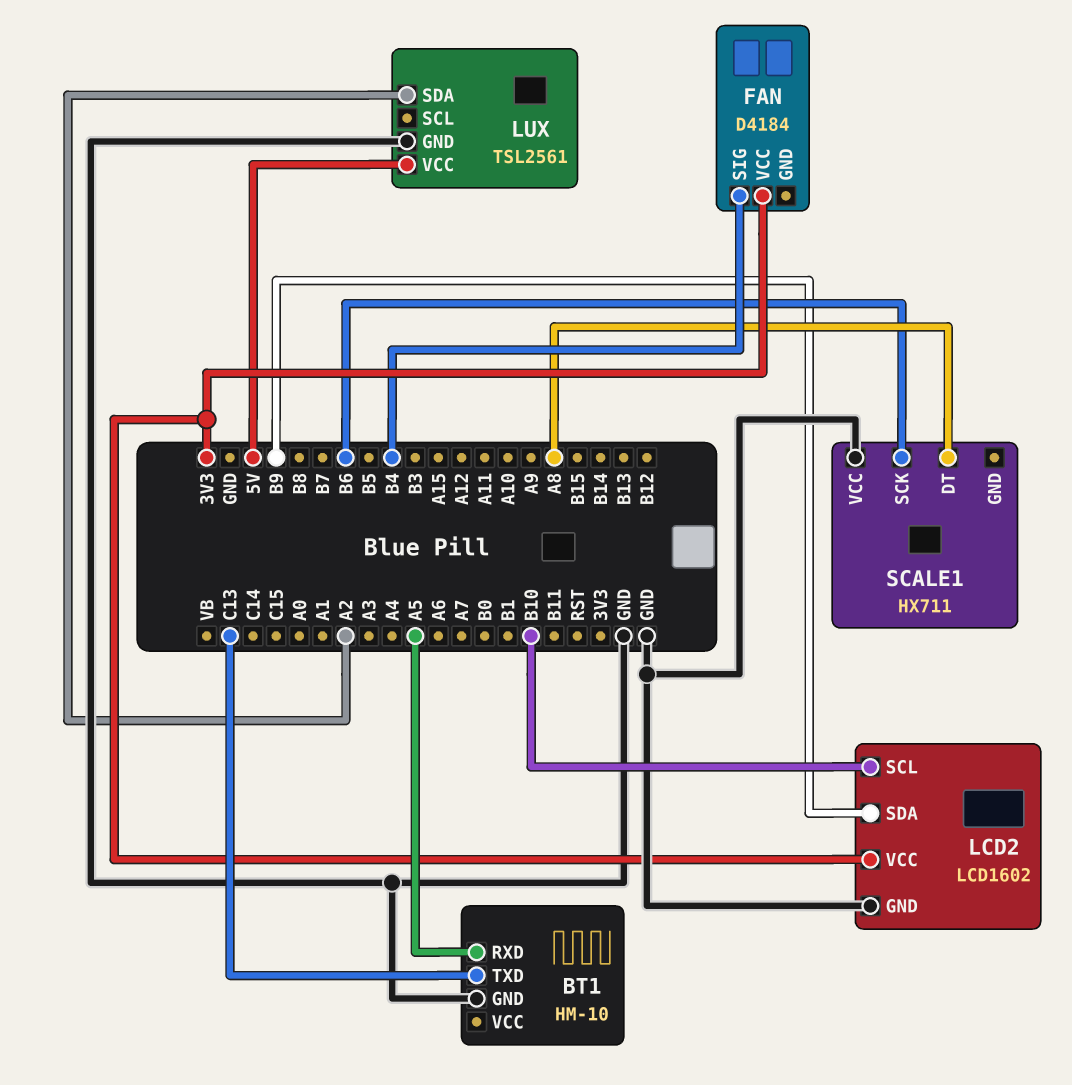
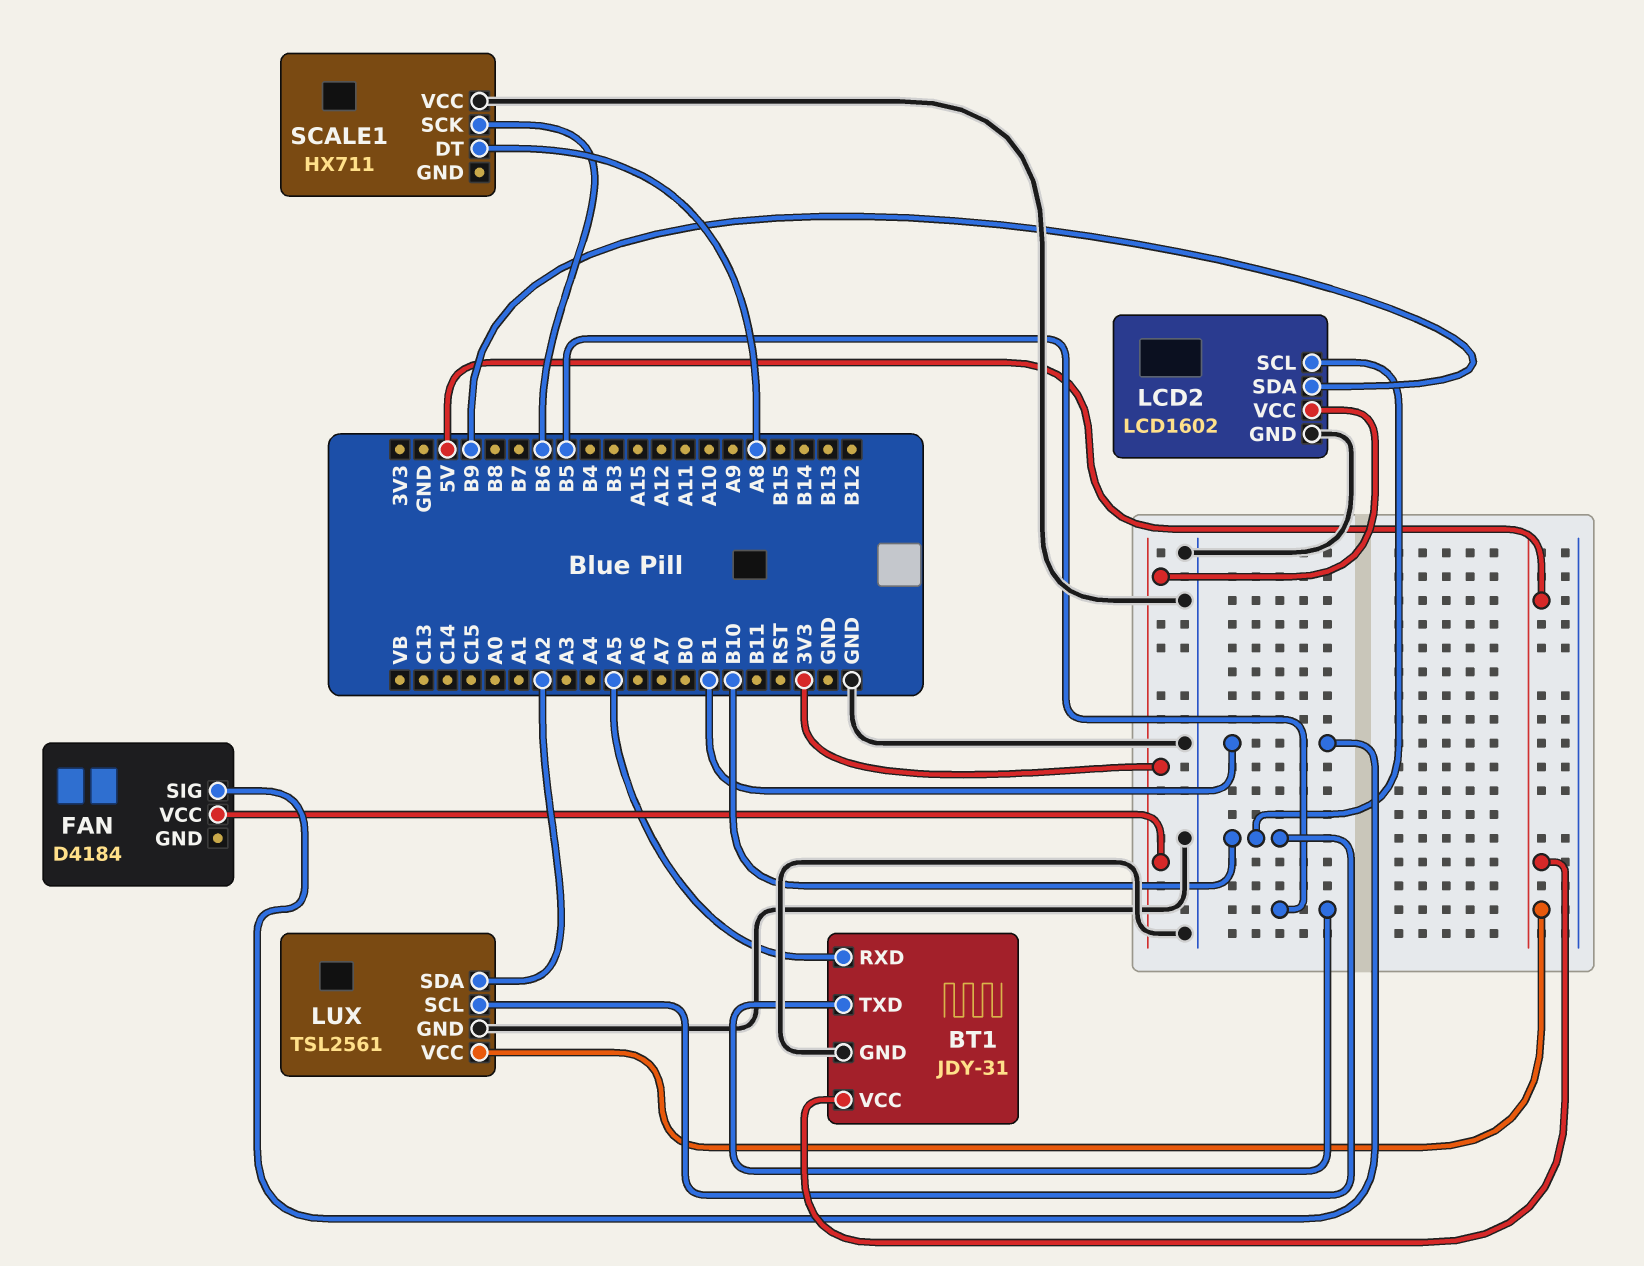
BT1: HM-10 -> JDY-31
BT1 pin TXD: C13 -> B5
BT1 pin VCC: none -> 5V
FAN pin SIG: B4 -> B1
LUX pin SCL: none -> B10

